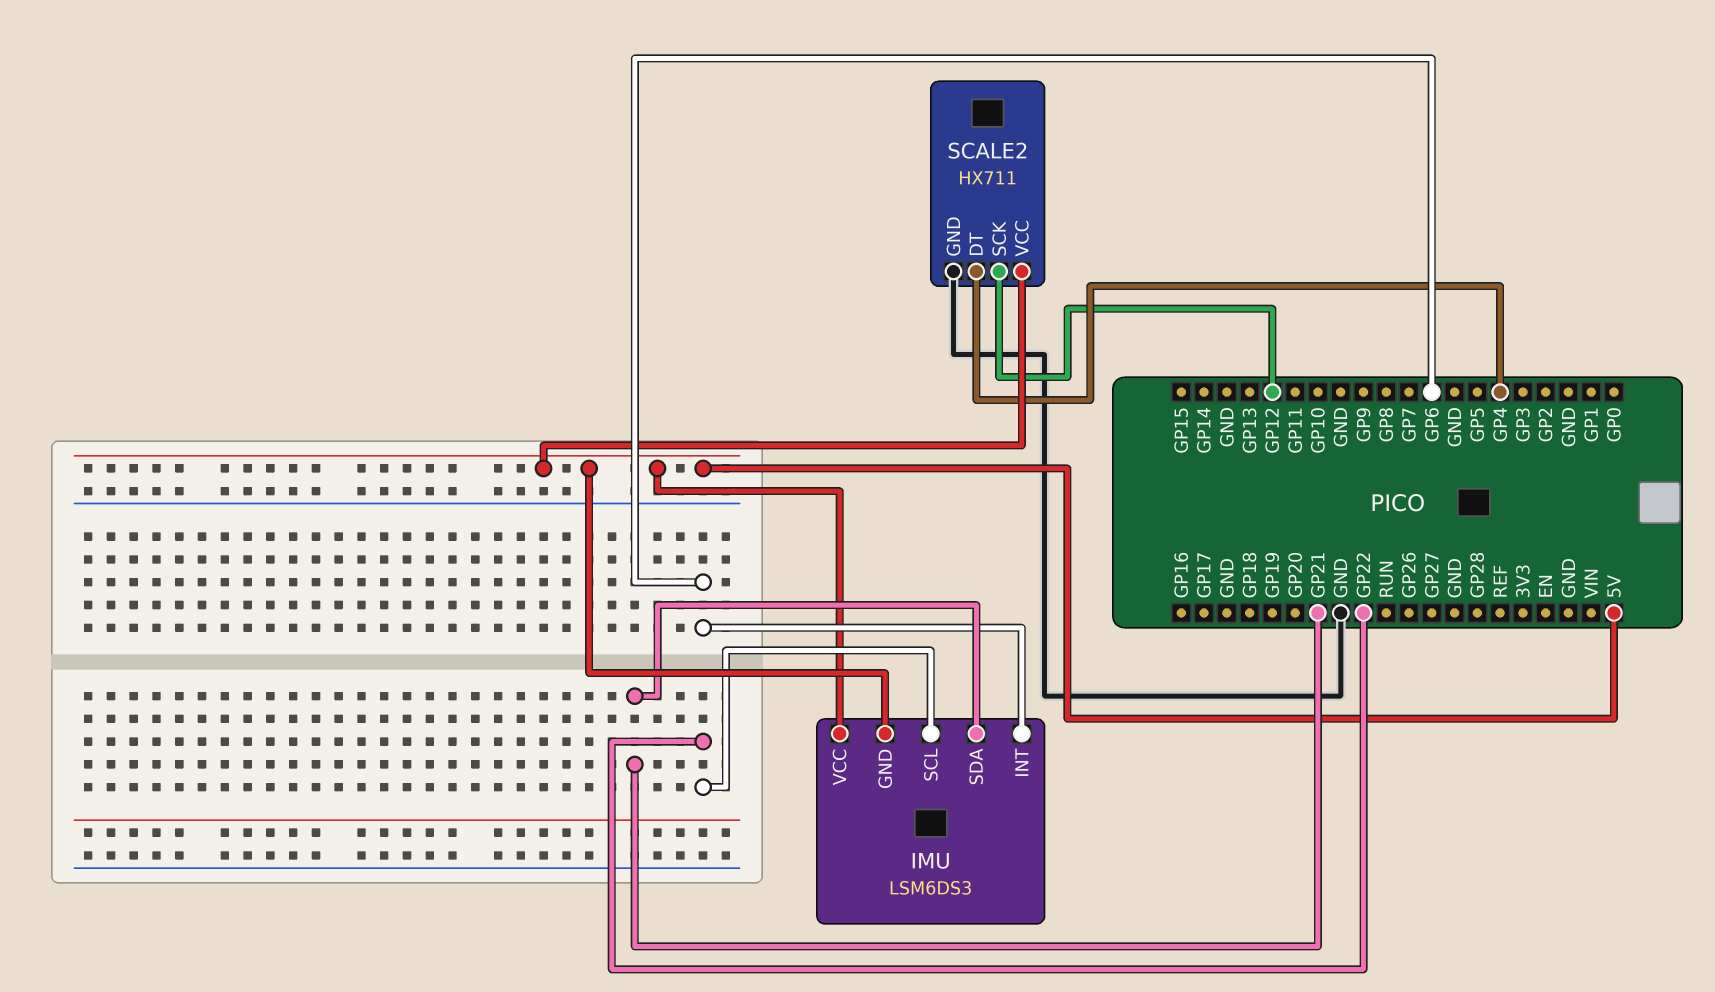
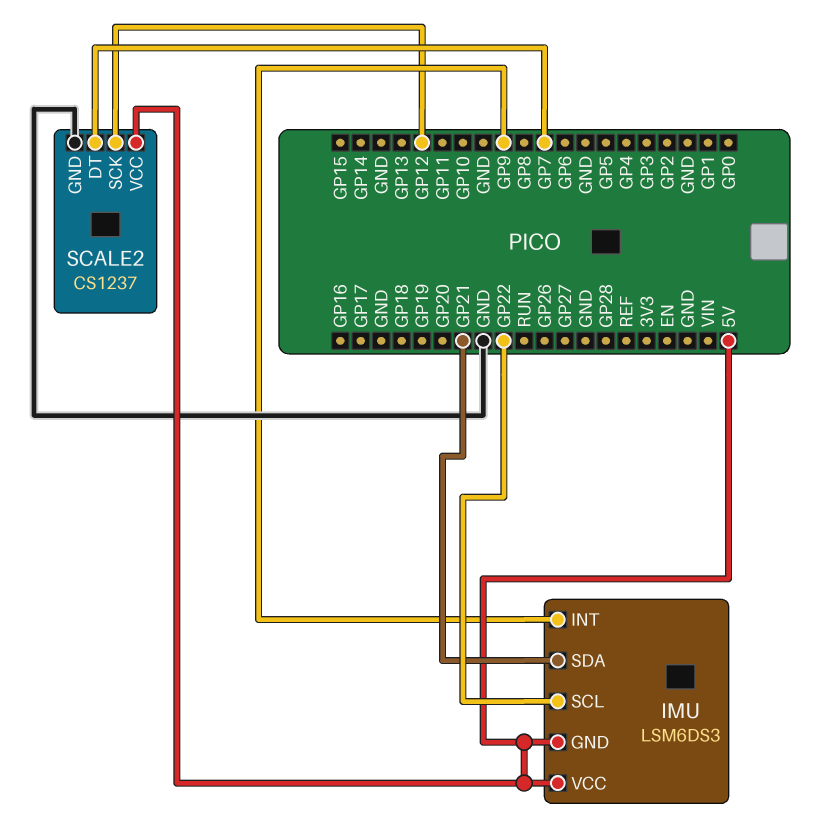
IMU pin INT: GP6 -> GP9
SCALE2: HX711 -> CS1237
SCALE2 pin DT: GP4 -> GP7

